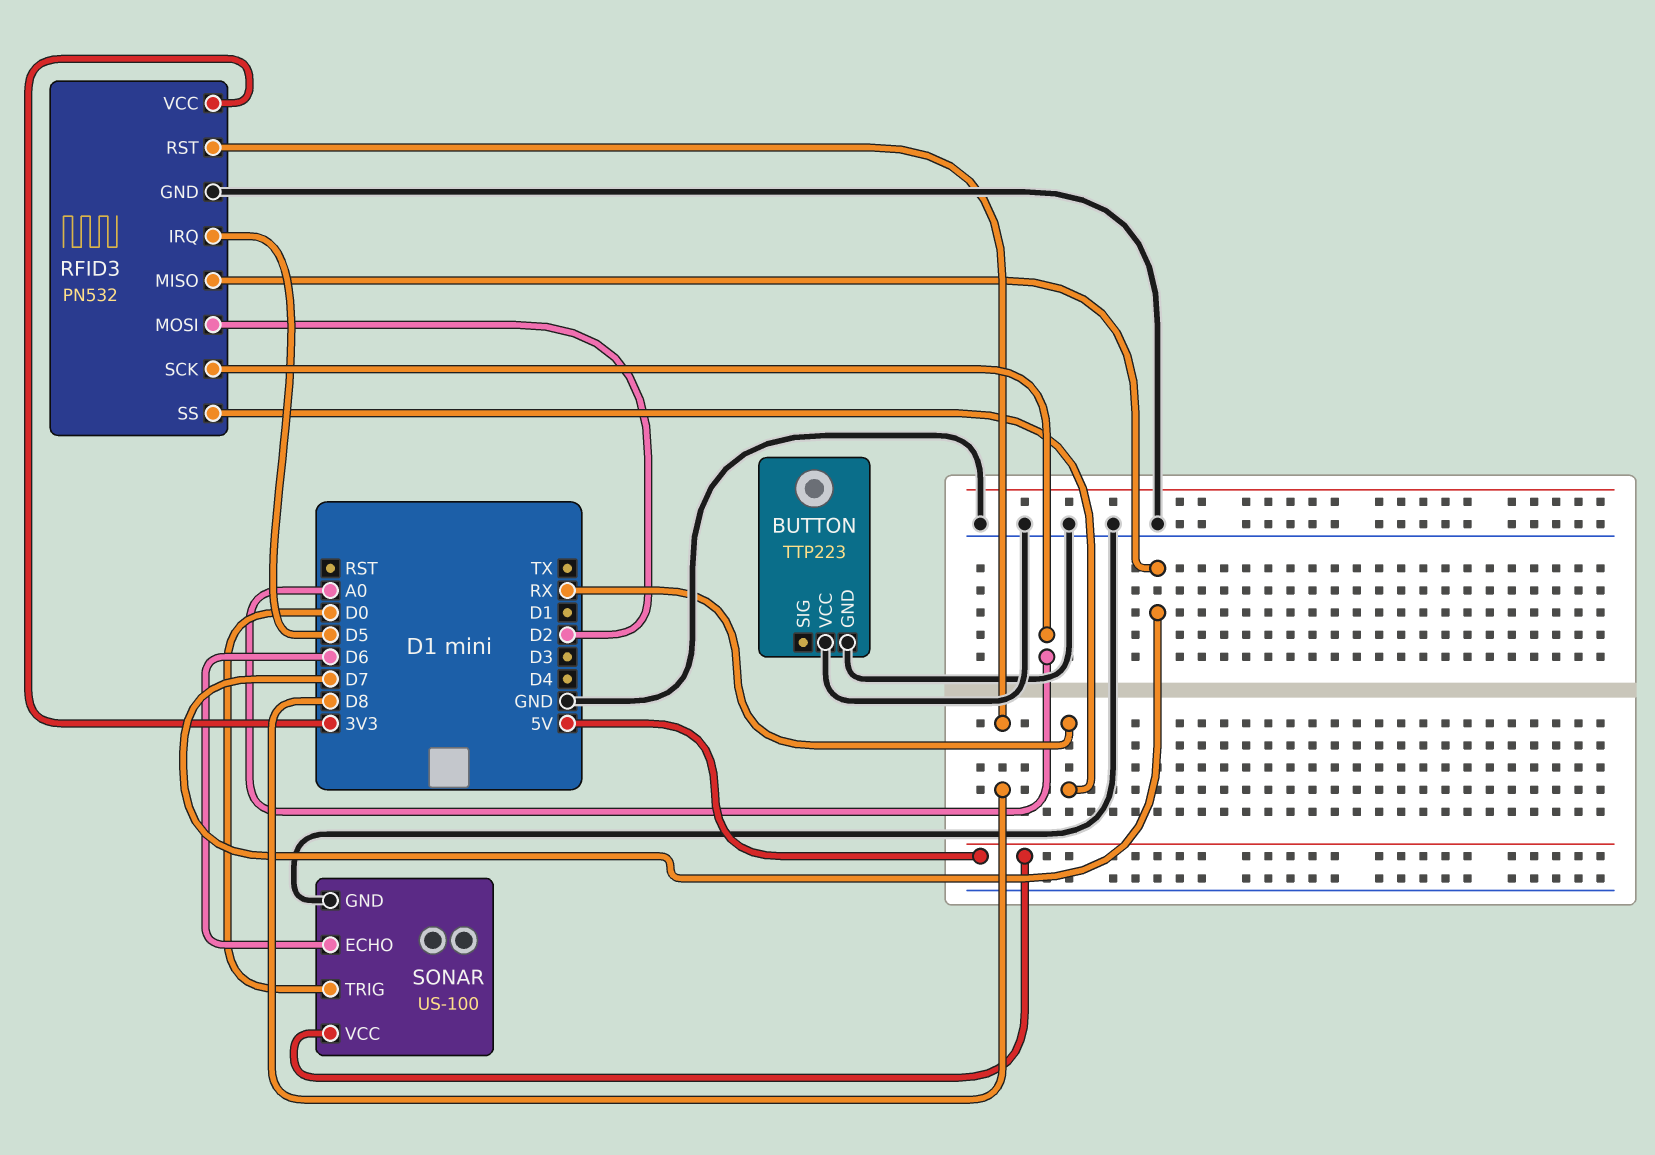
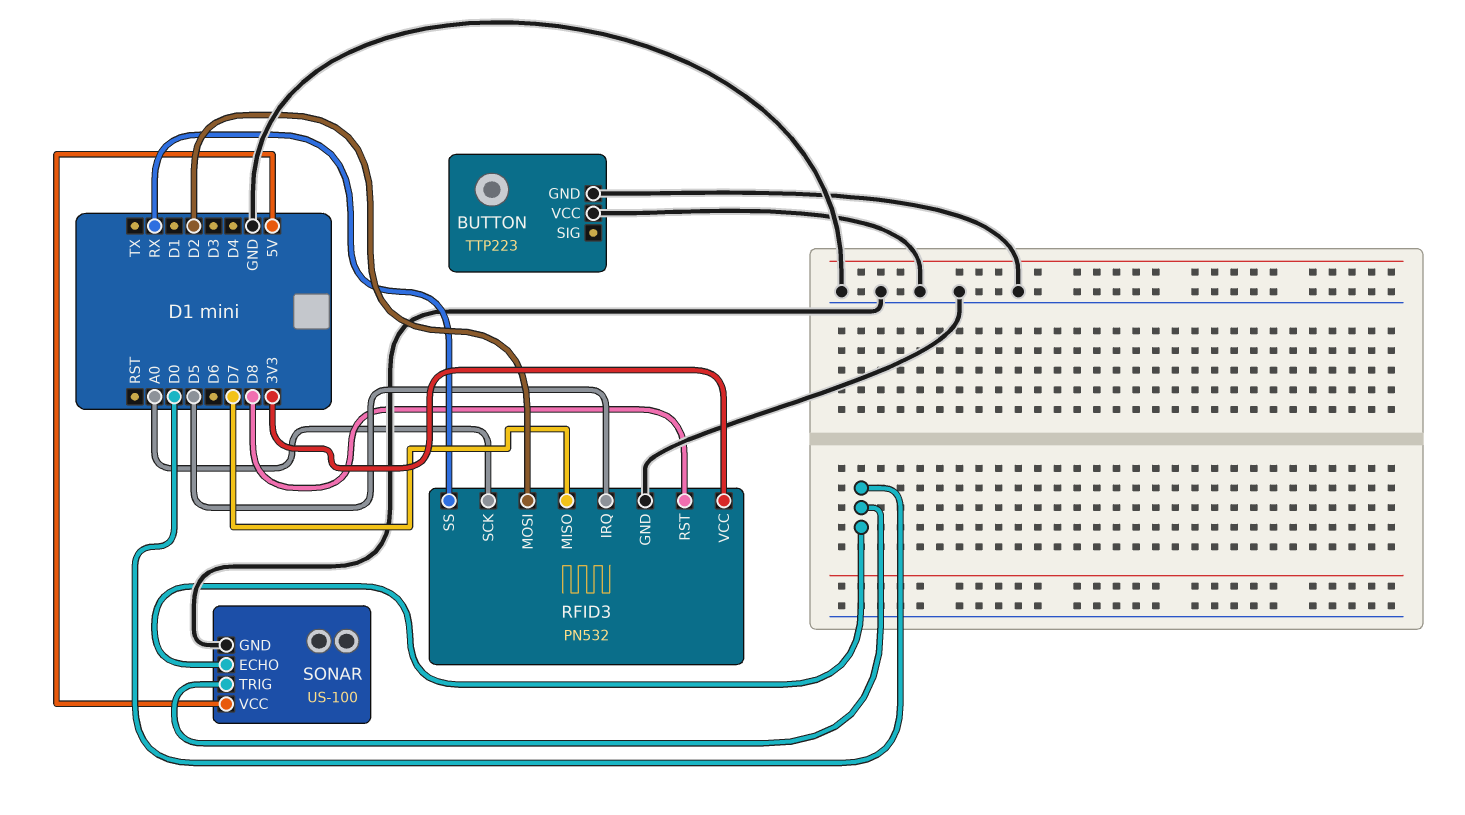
SONAR pin ECHO: D6 -> D0

